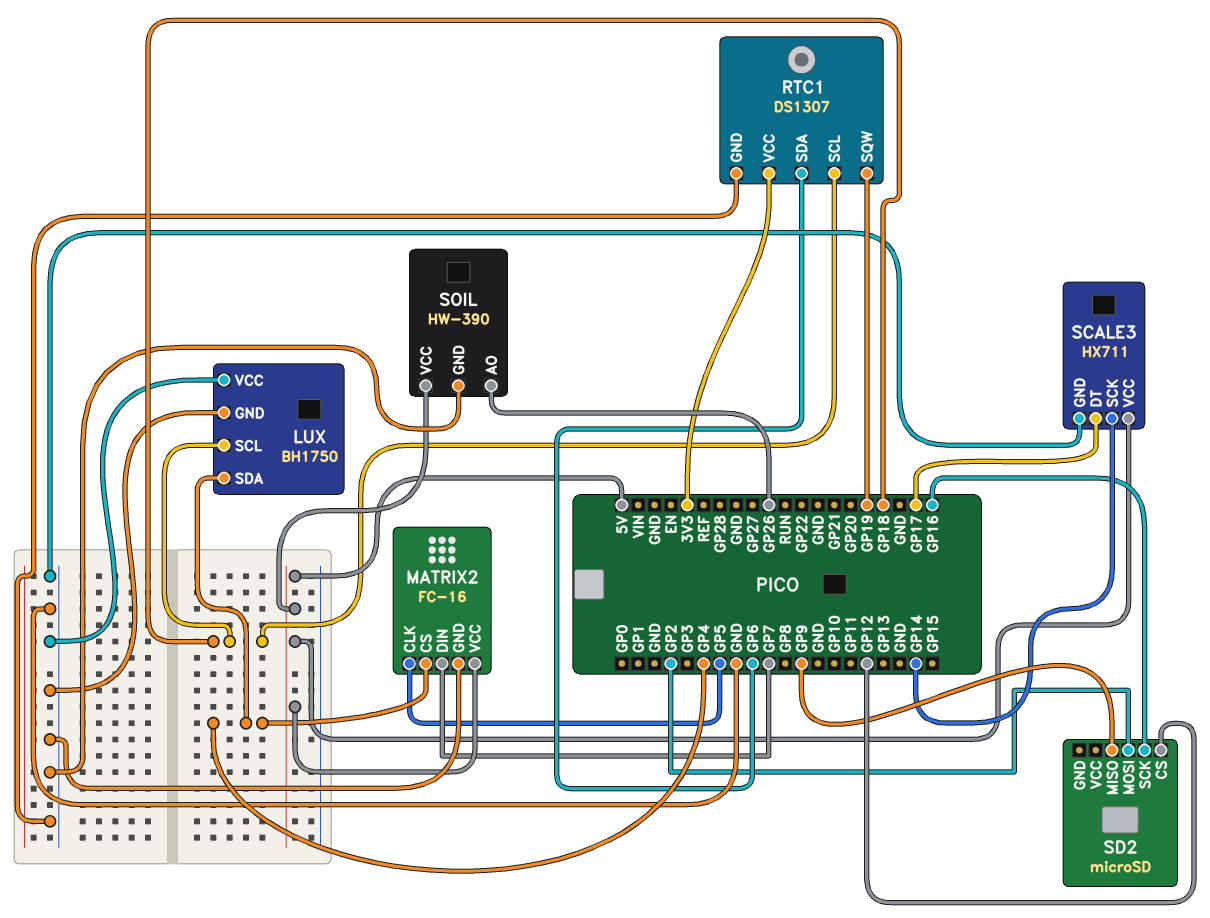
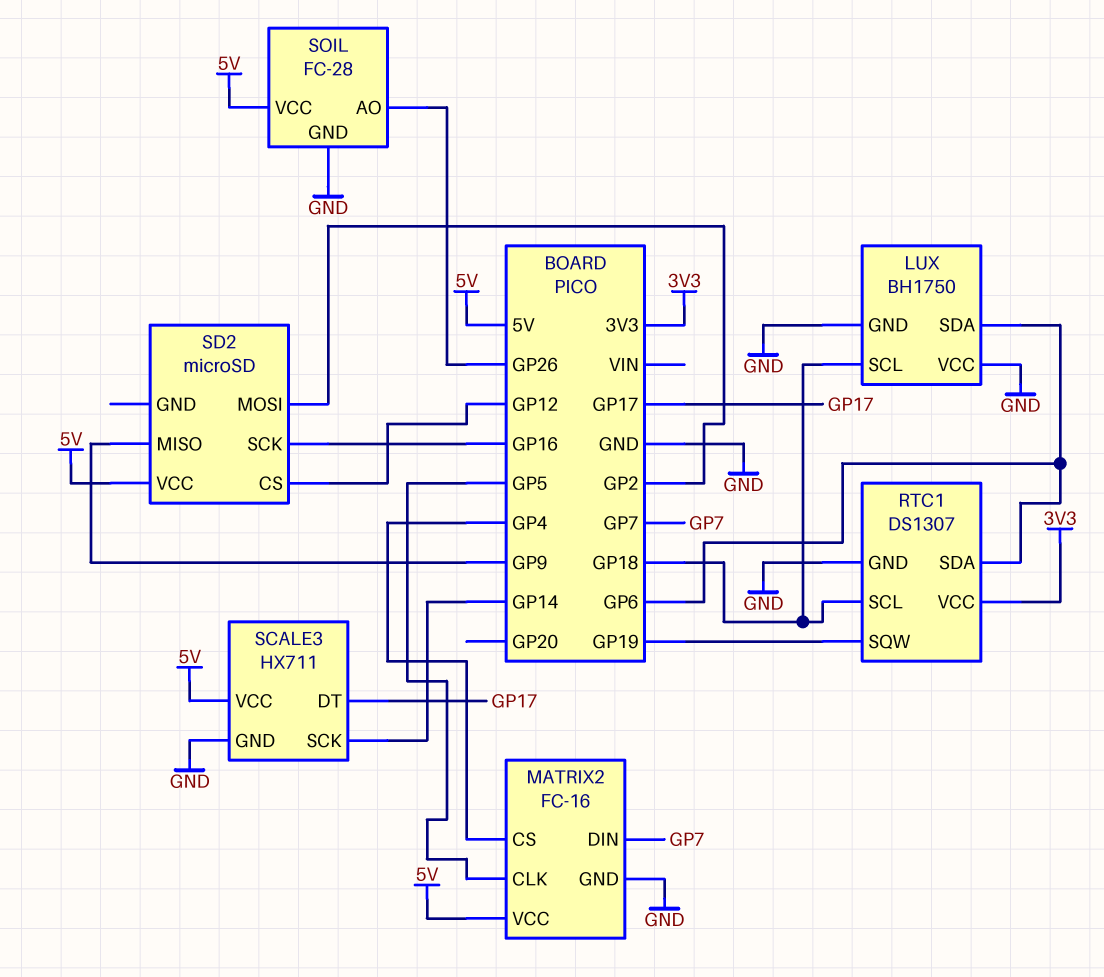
LUX pin SDA: GP4 -> GP6
SD2 pin VCC: none -> 5V
SOIL: HW-390 -> FC-28

